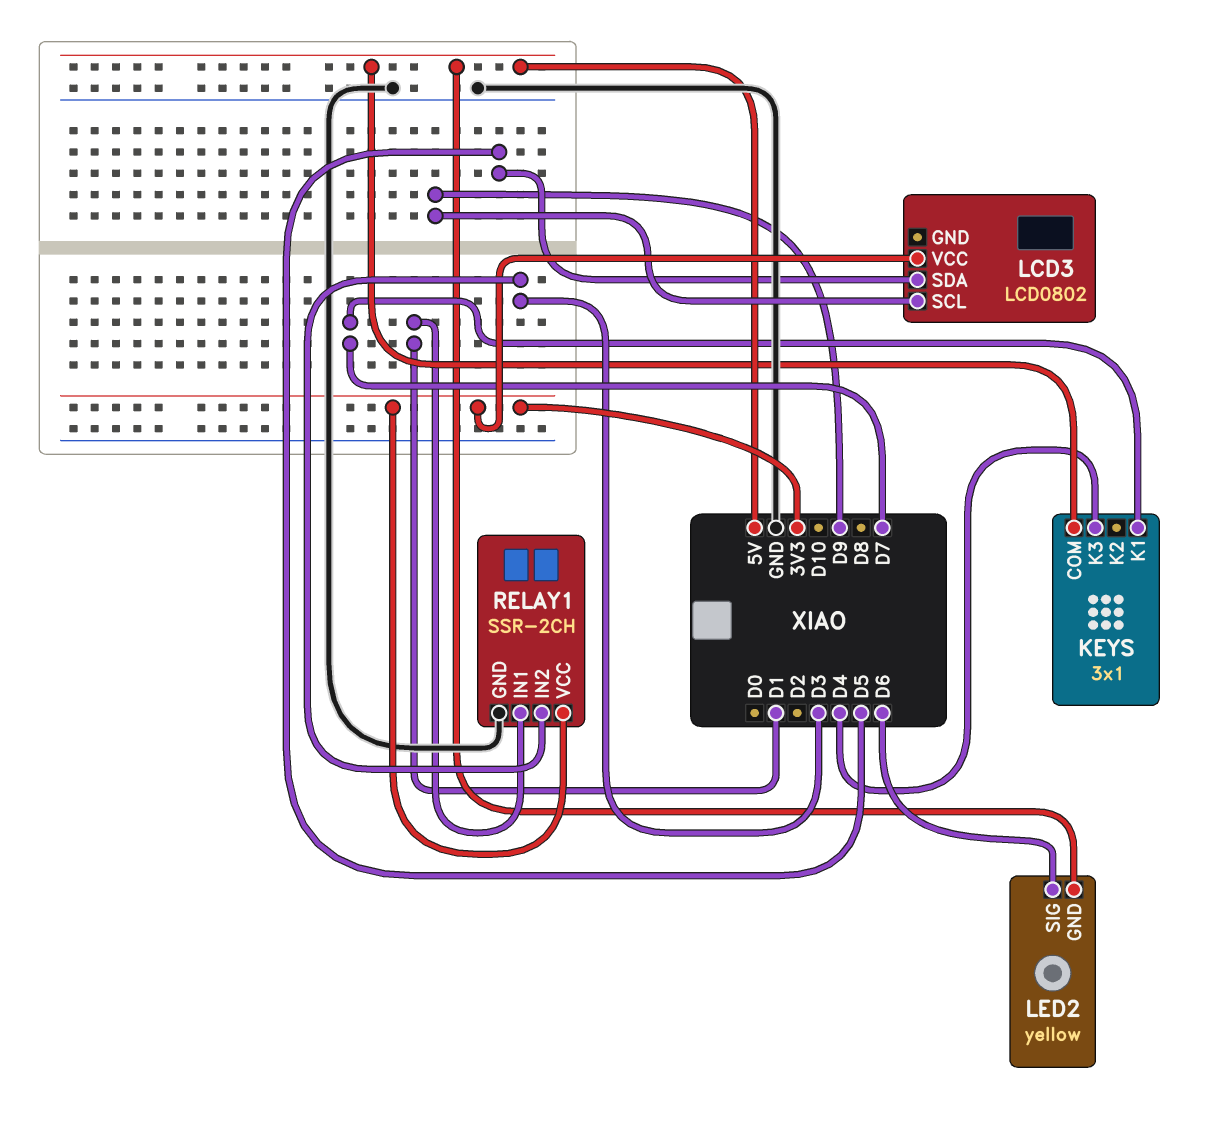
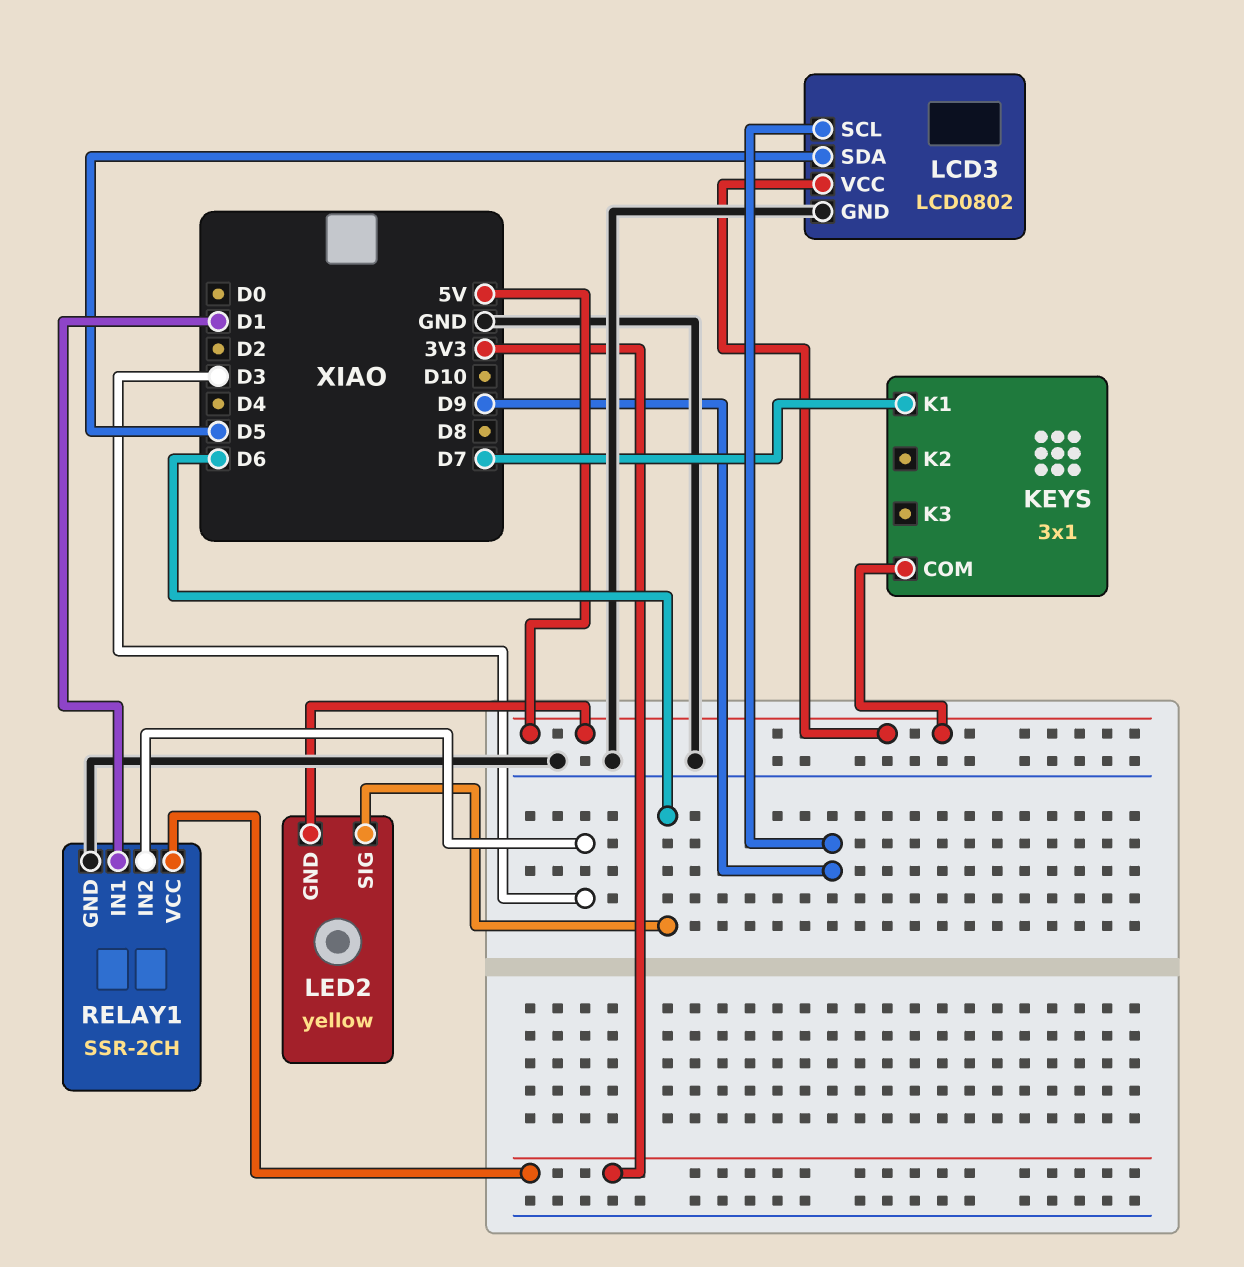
KEYS pin K3: D4 -> none
LCD3 pin GND: none -> GND
LCD3 pin VCC: 3V3 -> 5V

